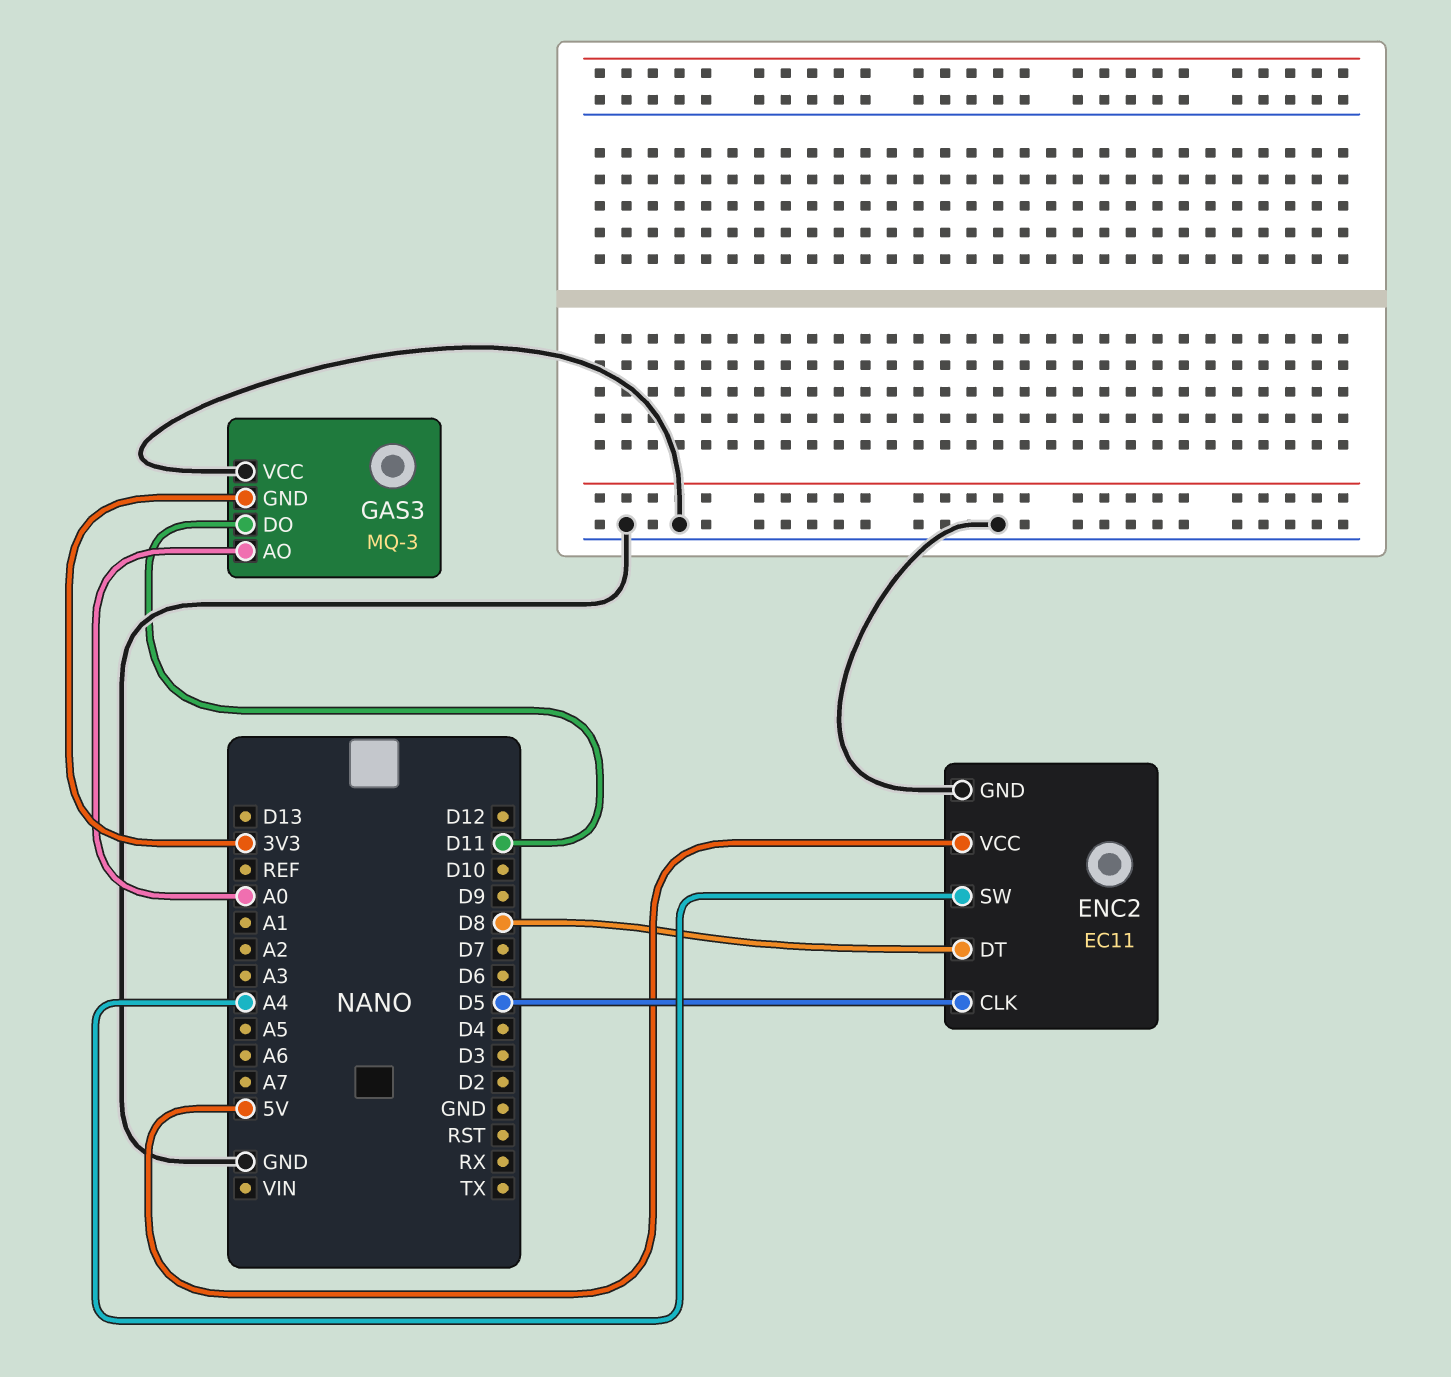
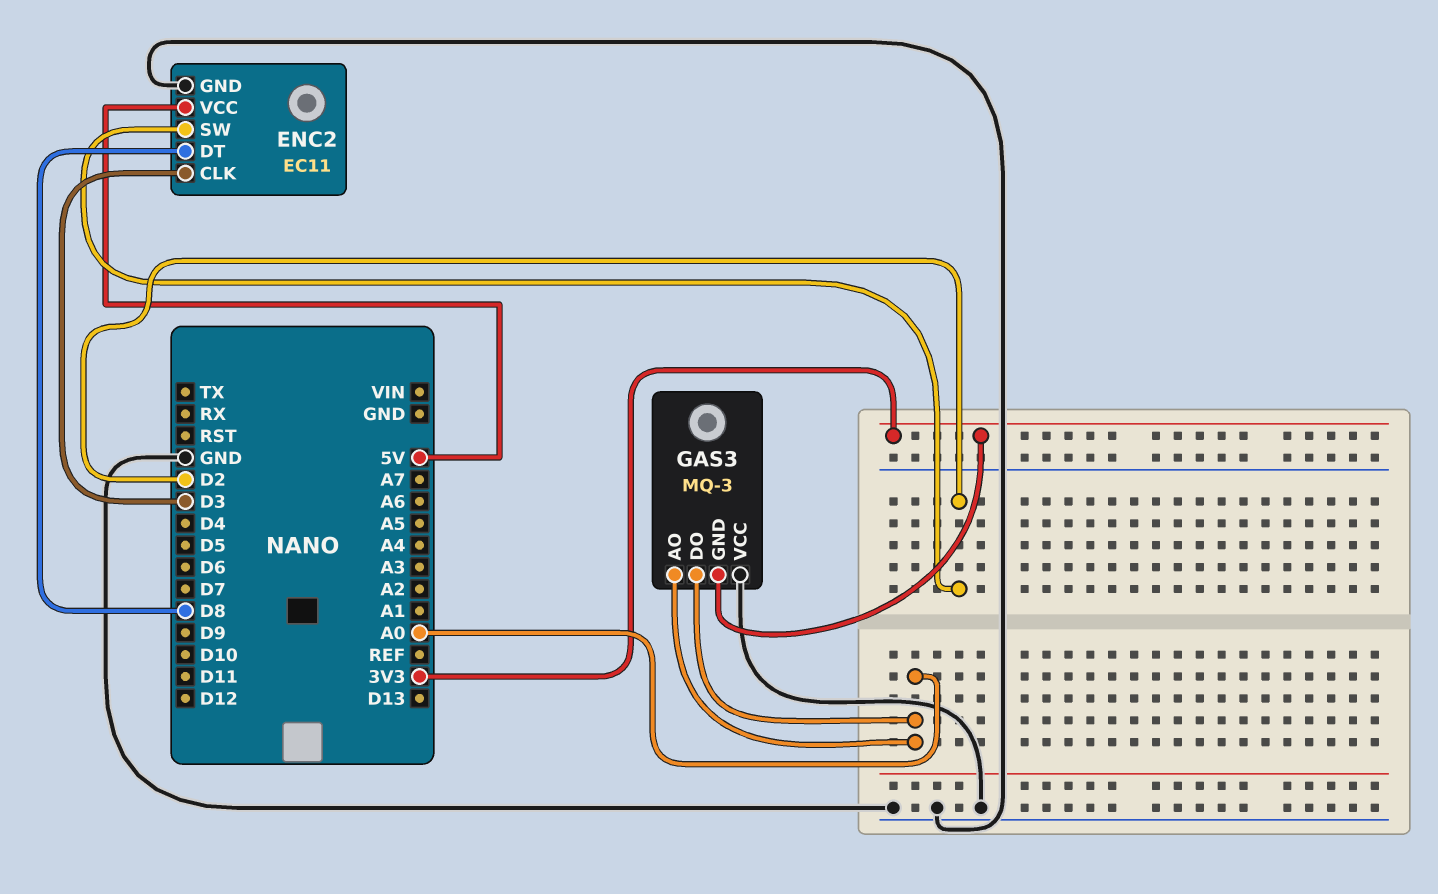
ENC2 pin CLK: D5 -> D3
ENC2 pin SW: A4 -> D2
GAS3 pin DO: D11 -> A0

